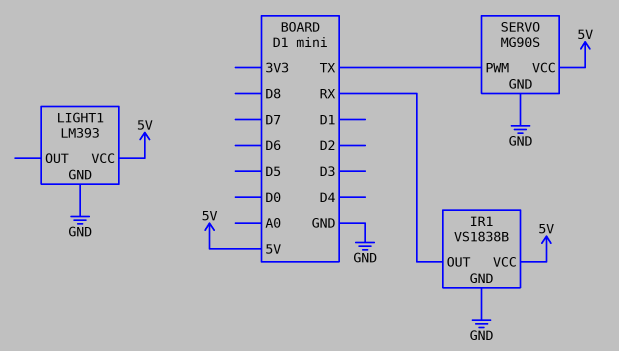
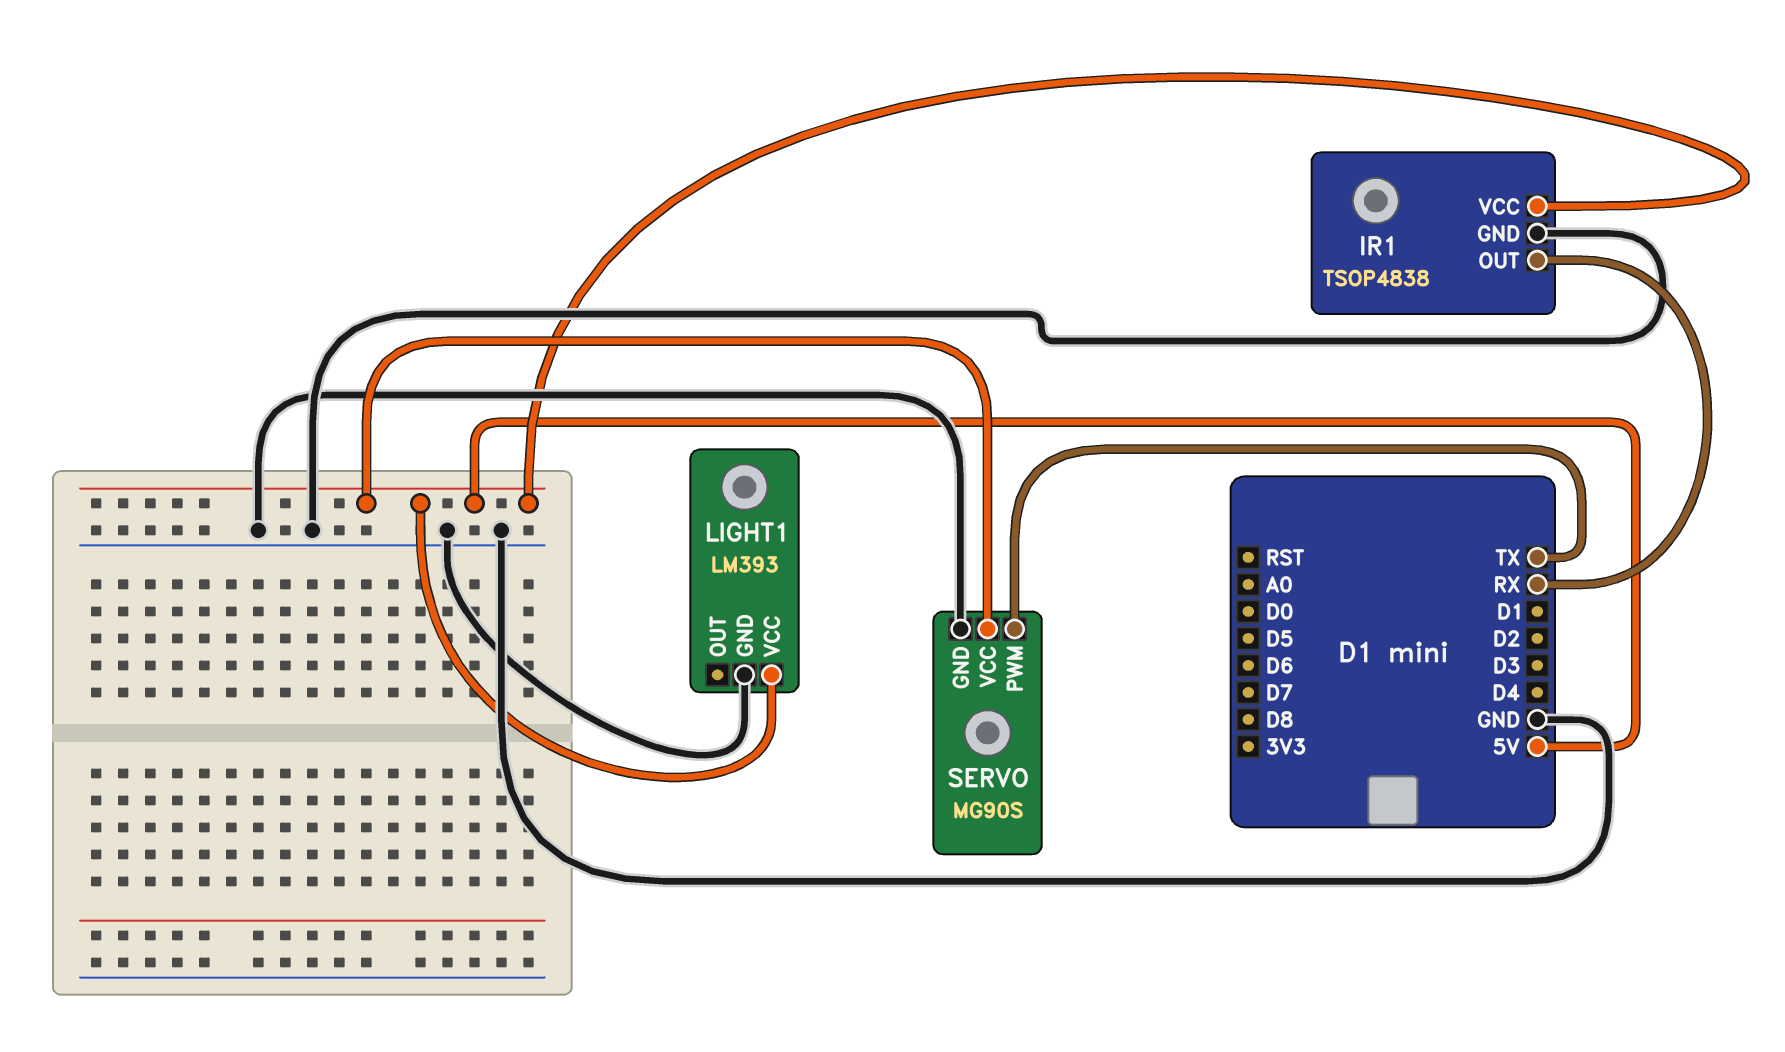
IR1: VS1838B -> TSOP4838

